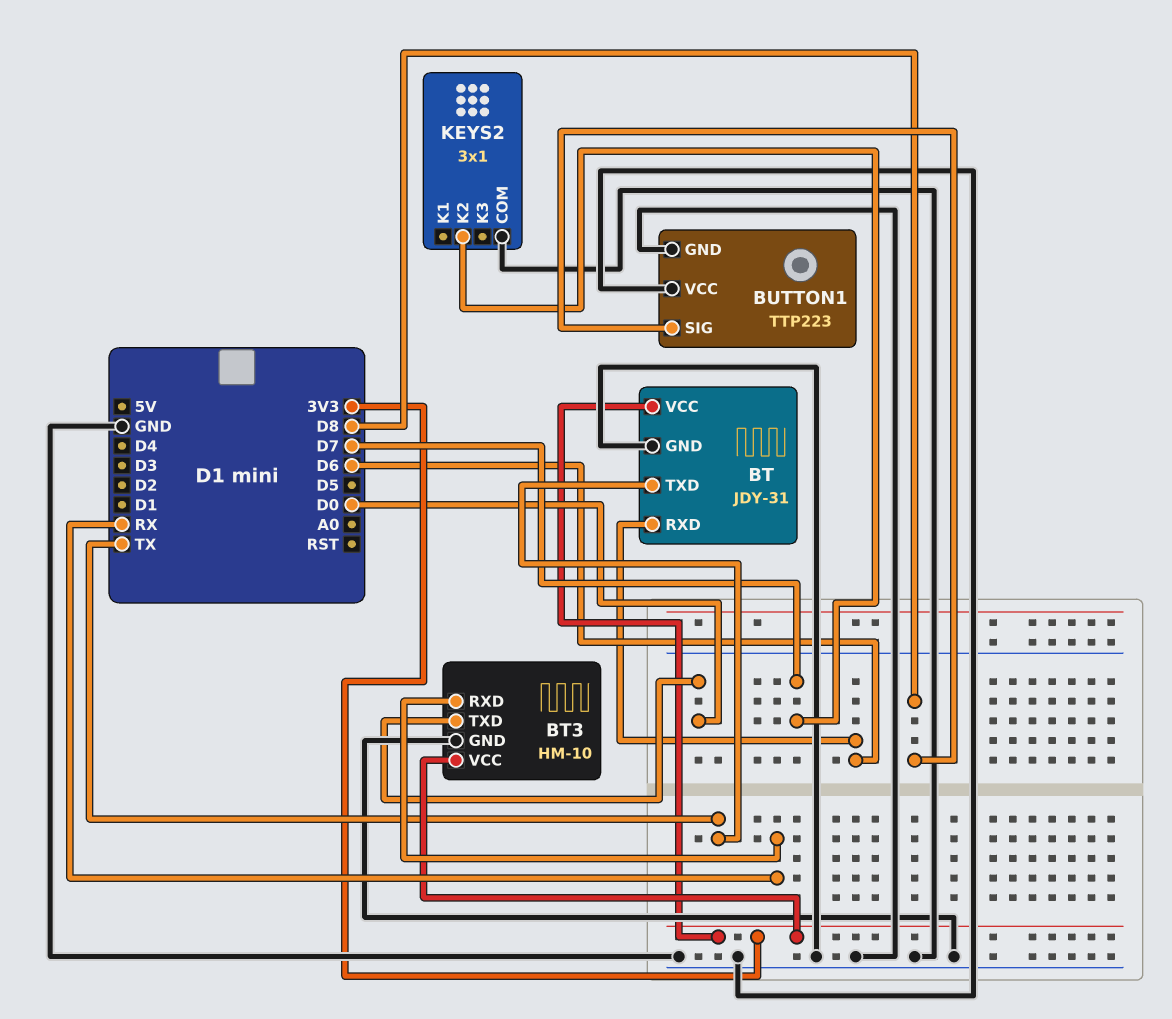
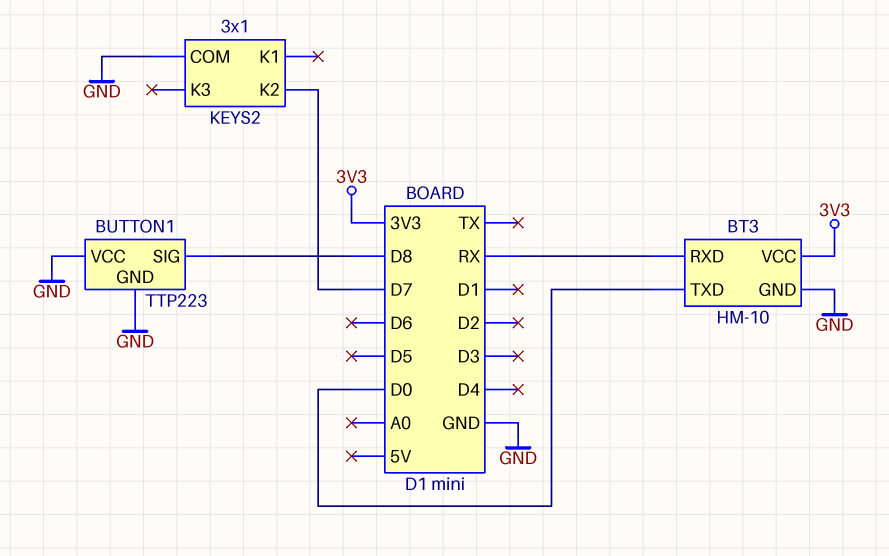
BT: JDY-31 -> none
BT pin GND: GND -> none
BT pin RXD: D6 -> none
BT pin TXD: TX -> none
BT pin VCC: 3V3 -> none

